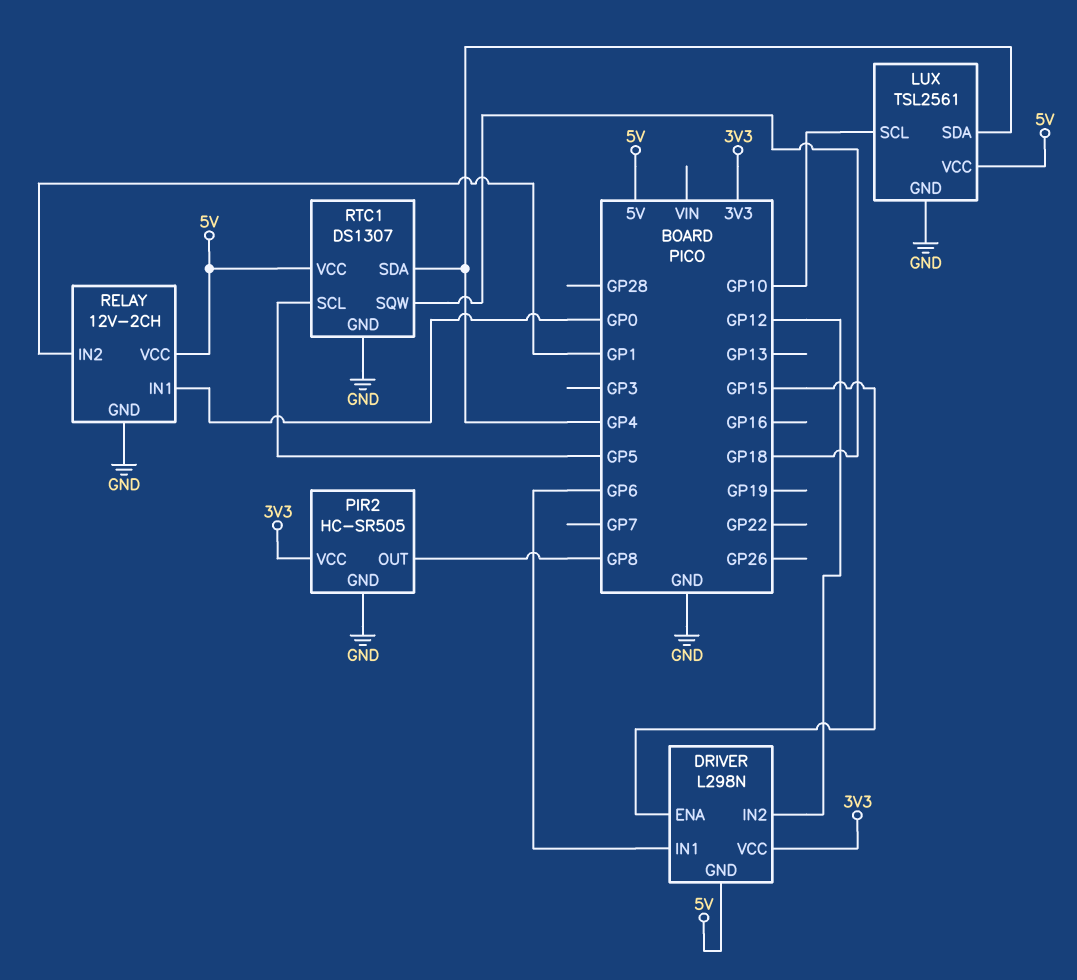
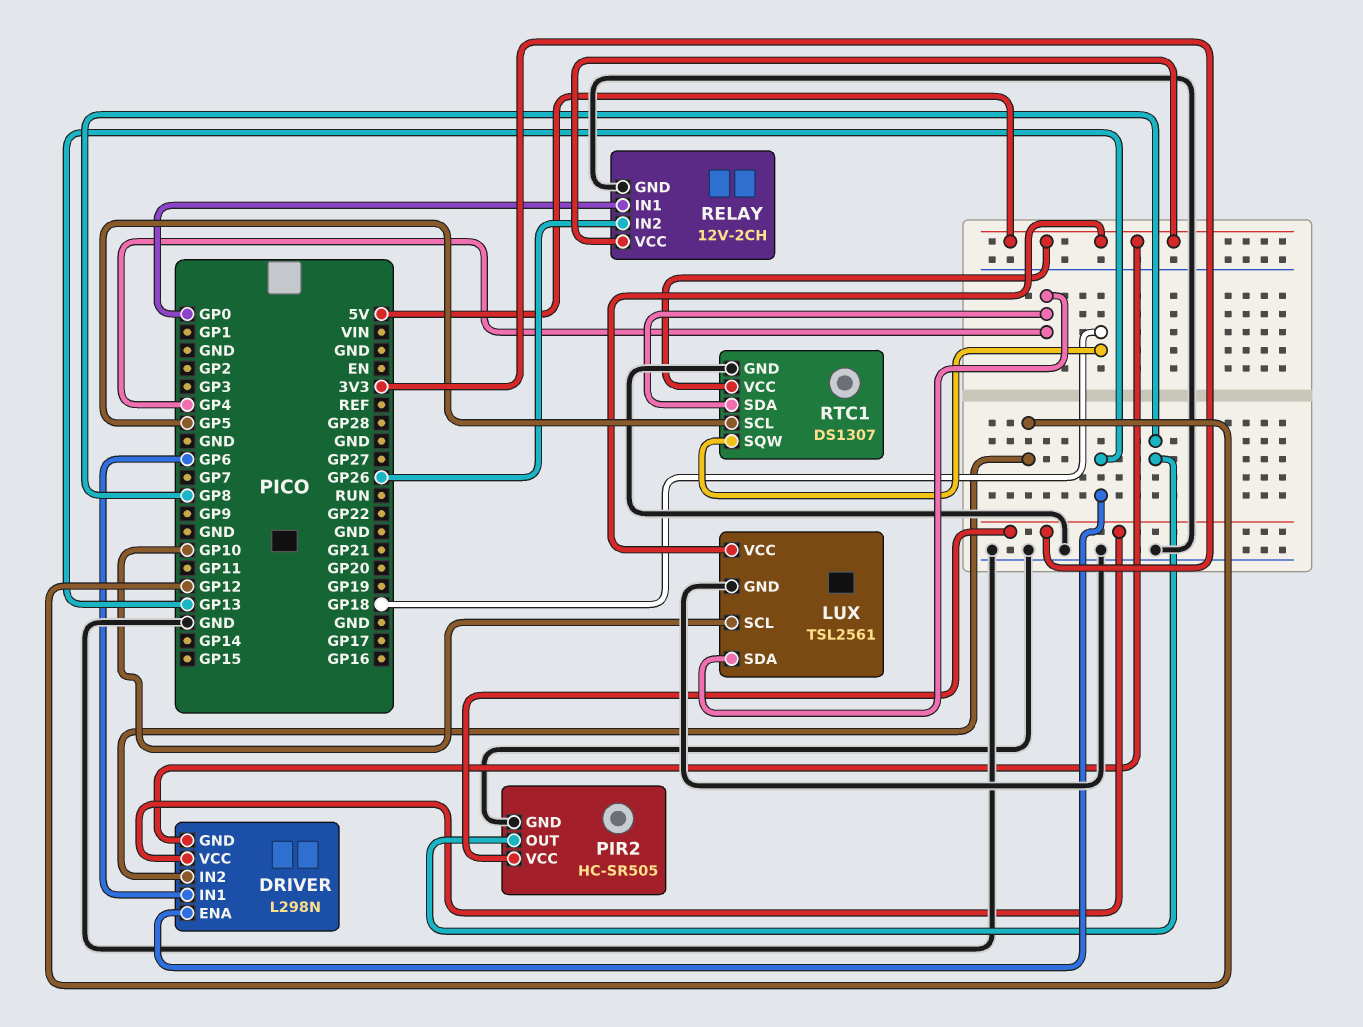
DRIVER pin ENA: GP15 -> GP13
RELAY pin IN2: GP1 -> GP26

